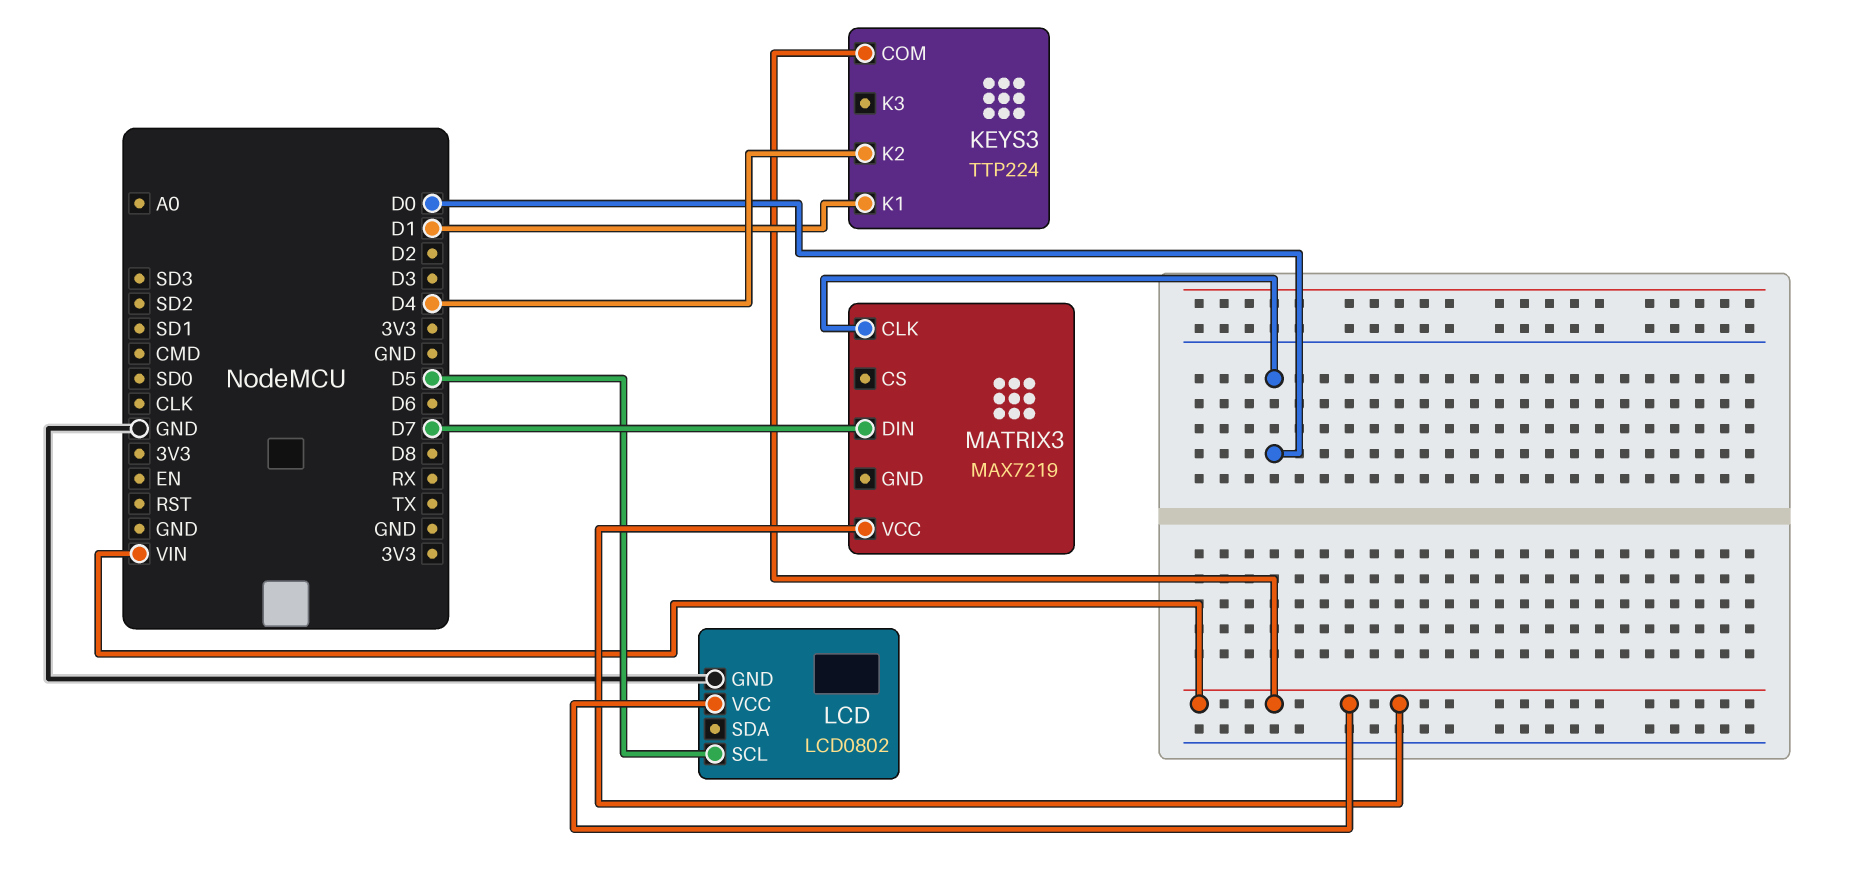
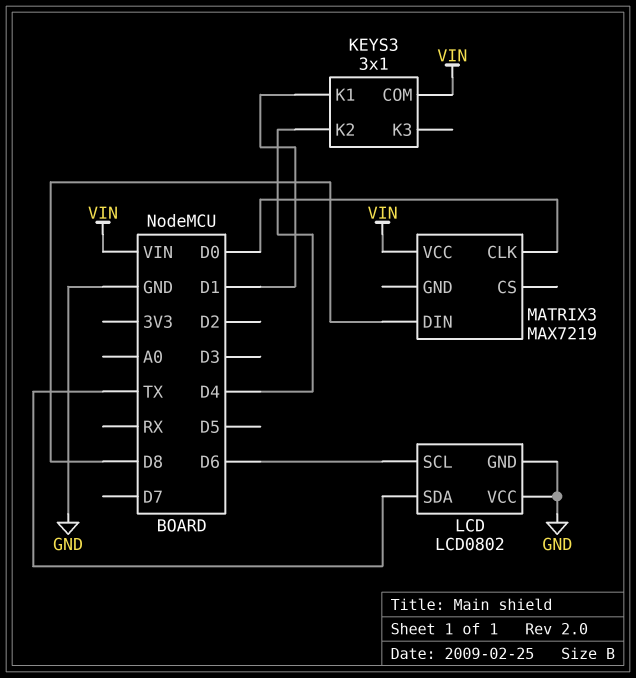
KEYS3: TTP224 -> 3x1
LCD pin SCL: D5 -> D6
LCD pin SDA: none -> TX
LCD pin VCC: VIN -> GND
MATRIX3 pin DIN: D7 -> D8

